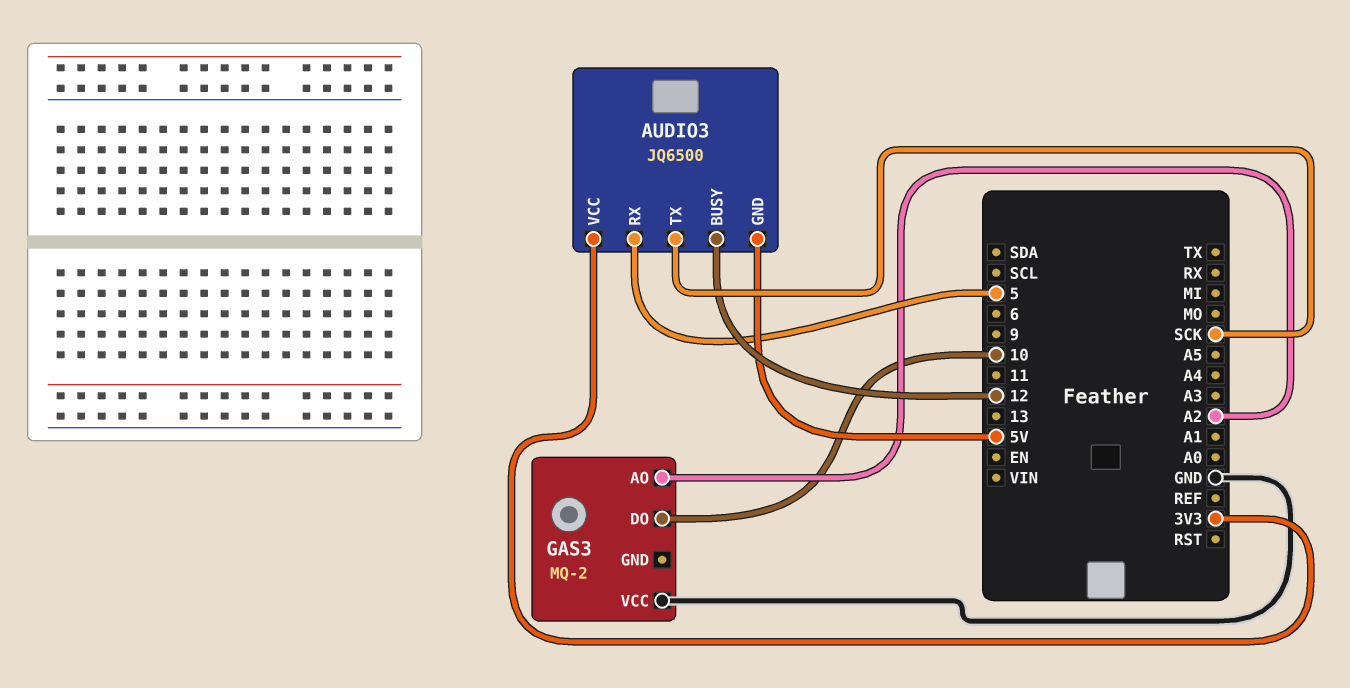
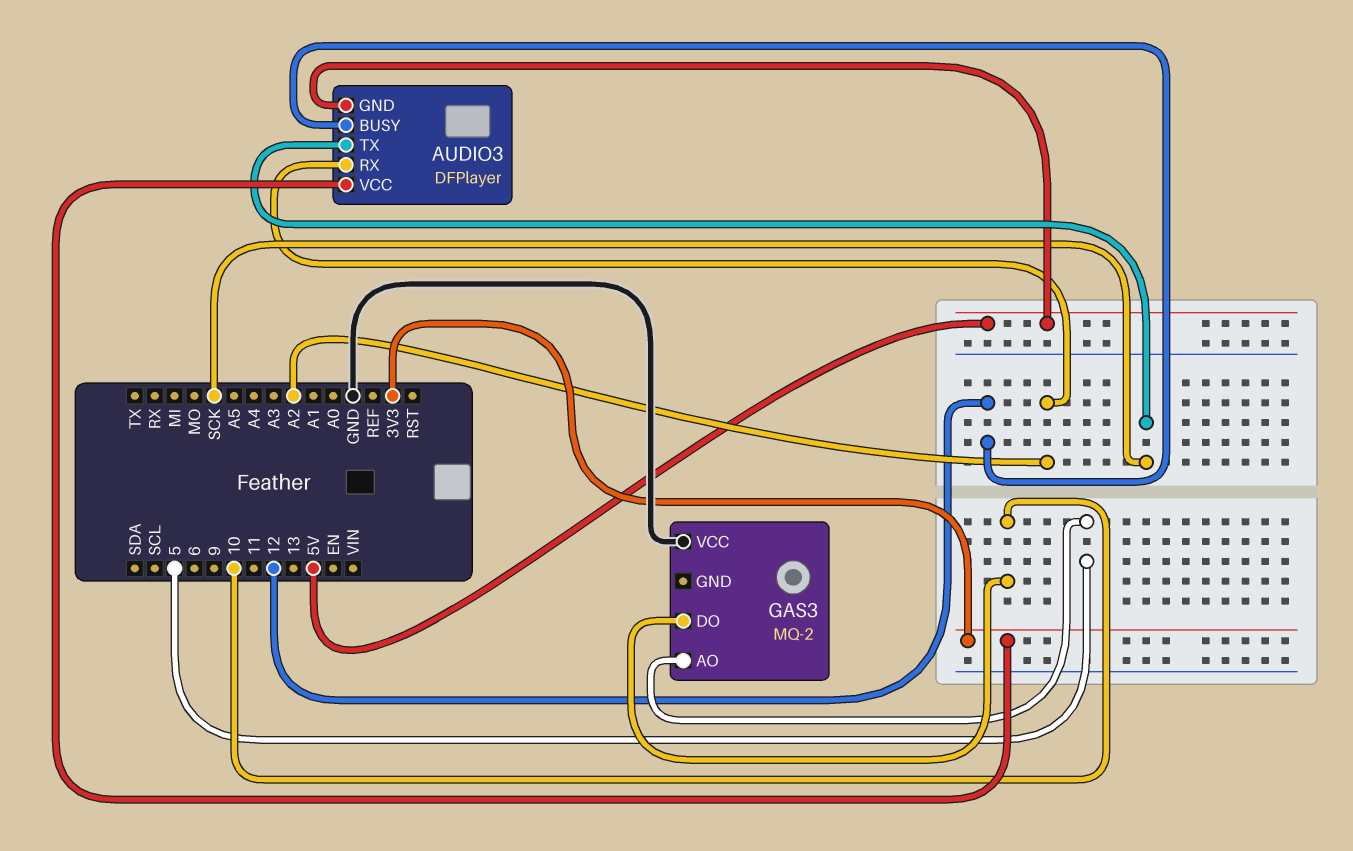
AUDIO3: JQ6500 -> DFPlayer
AUDIO3 pin RX: 5 -> A2
GAS3 pin AO: A2 -> 5

